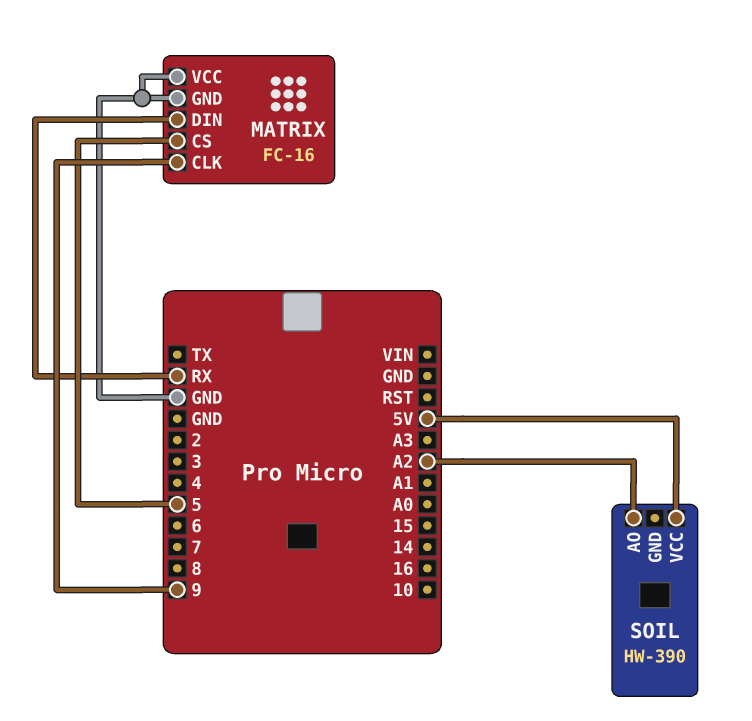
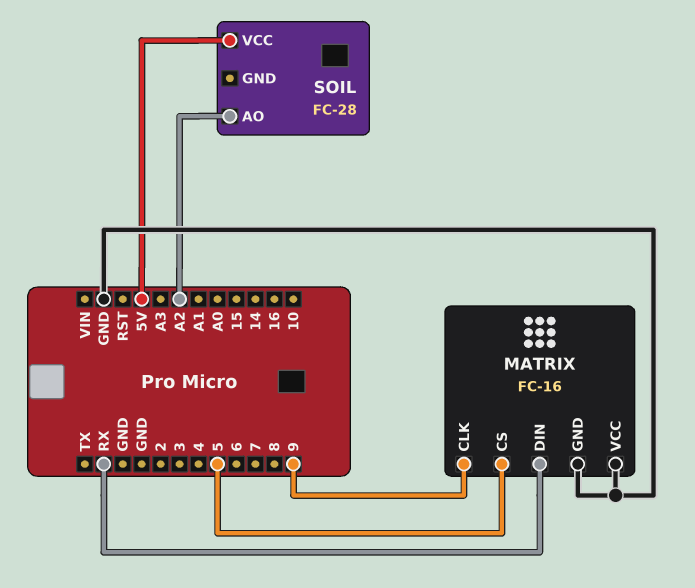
SOIL: HW-390 -> FC-28

